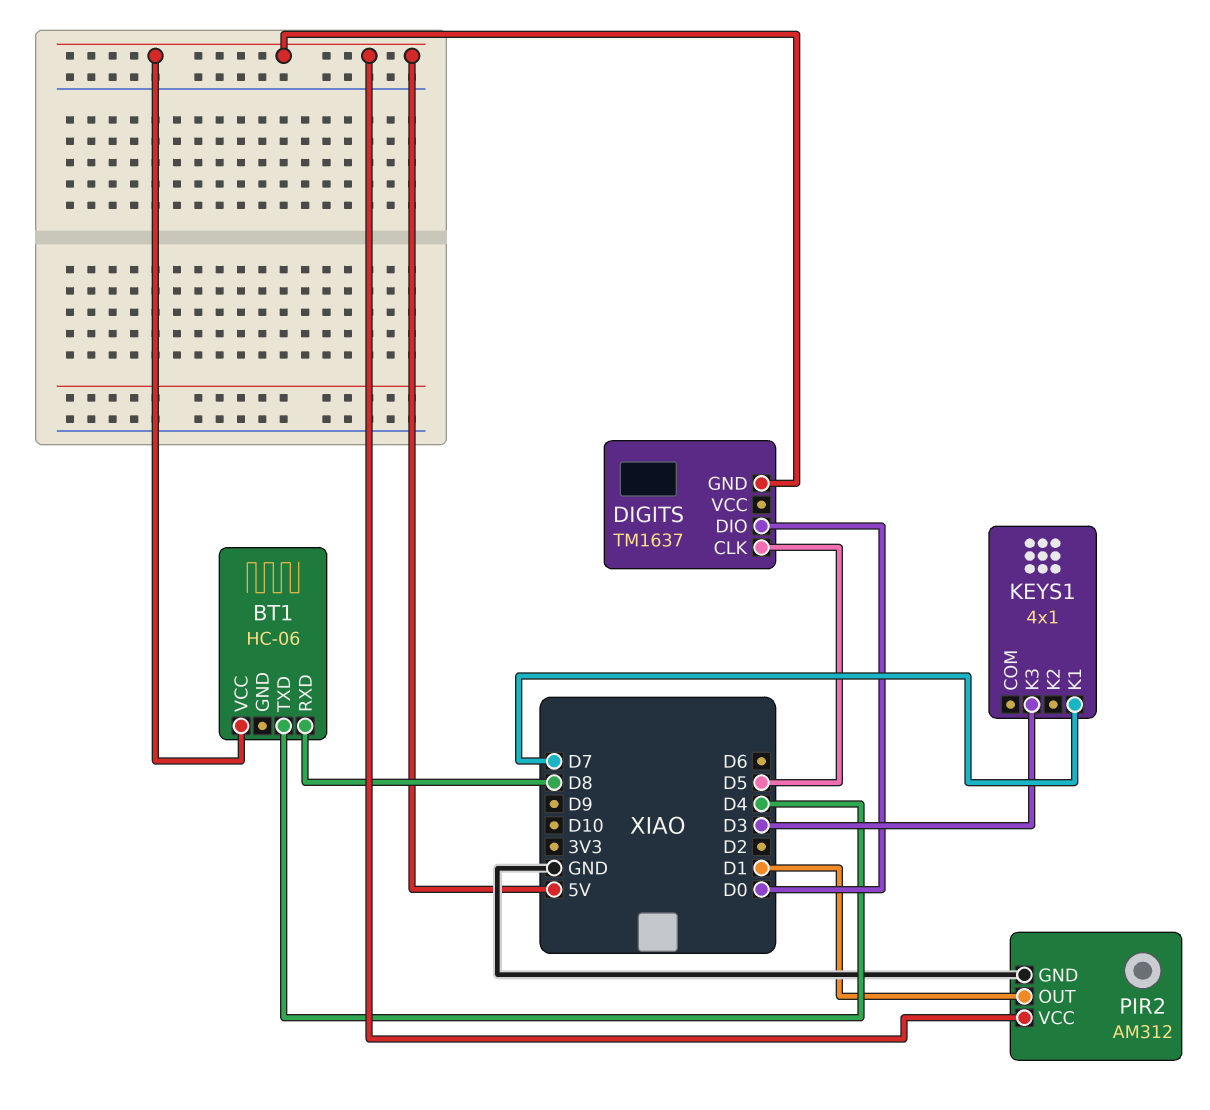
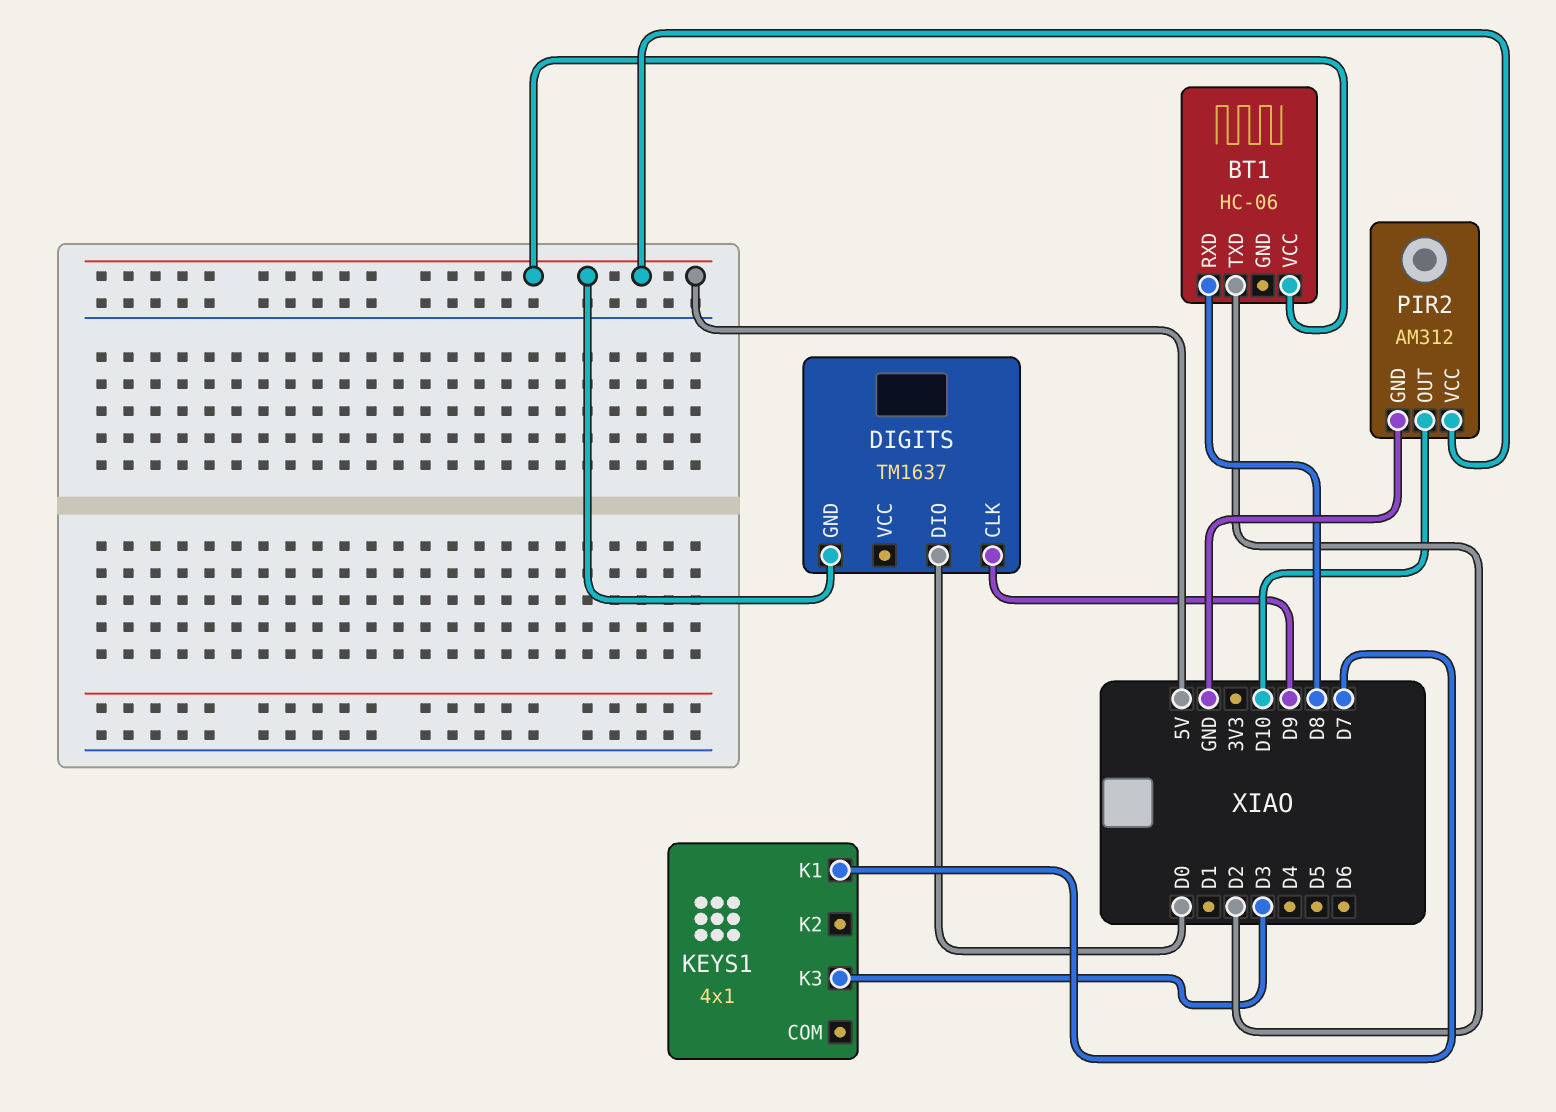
BT1 pin TXD: D4 -> D2
DIGITS pin CLK: D5 -> D9
PIR2 pin OUT: D1 -> D10

